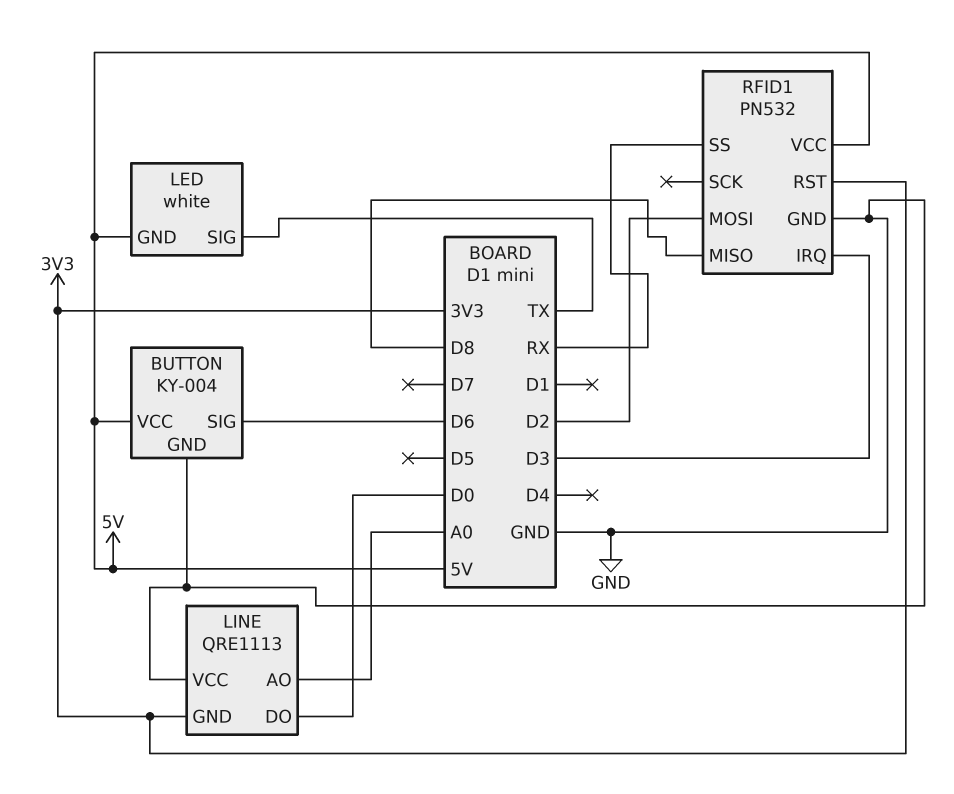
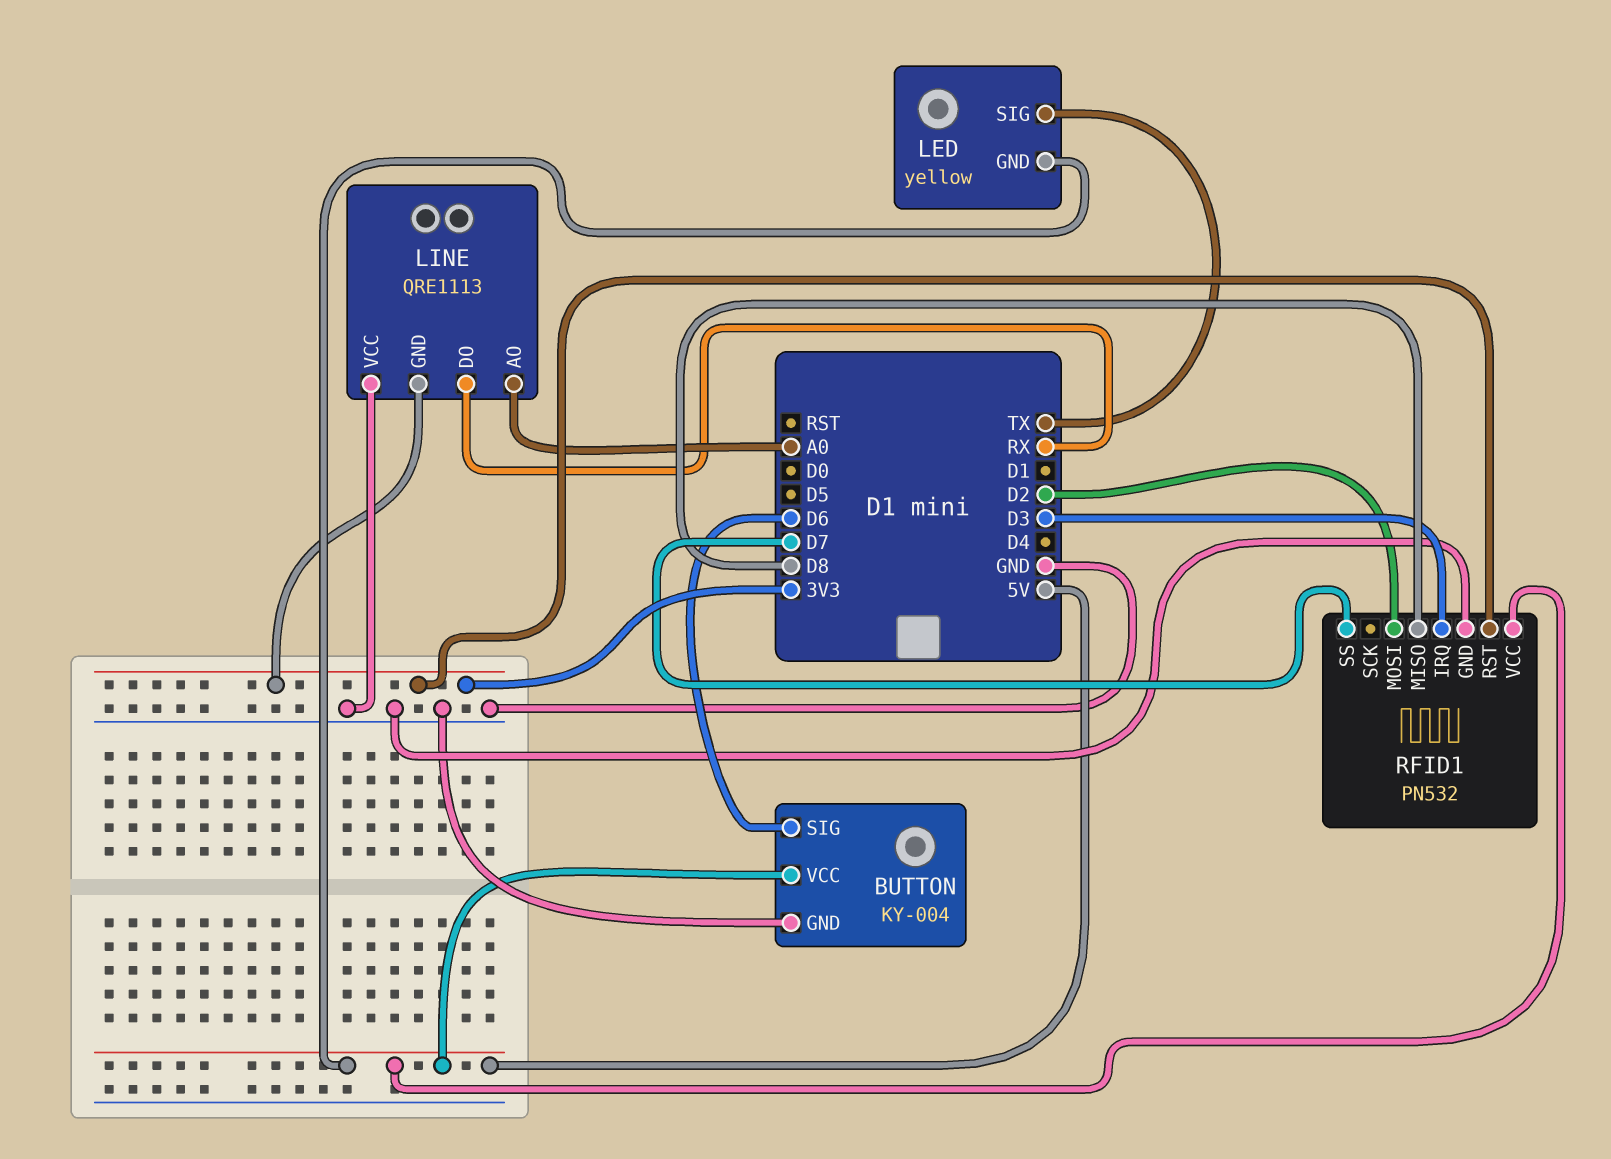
LED: white -> yellow
LINE pin DO: D0 -> RX
RFID1 pin SS: RX -> D7

